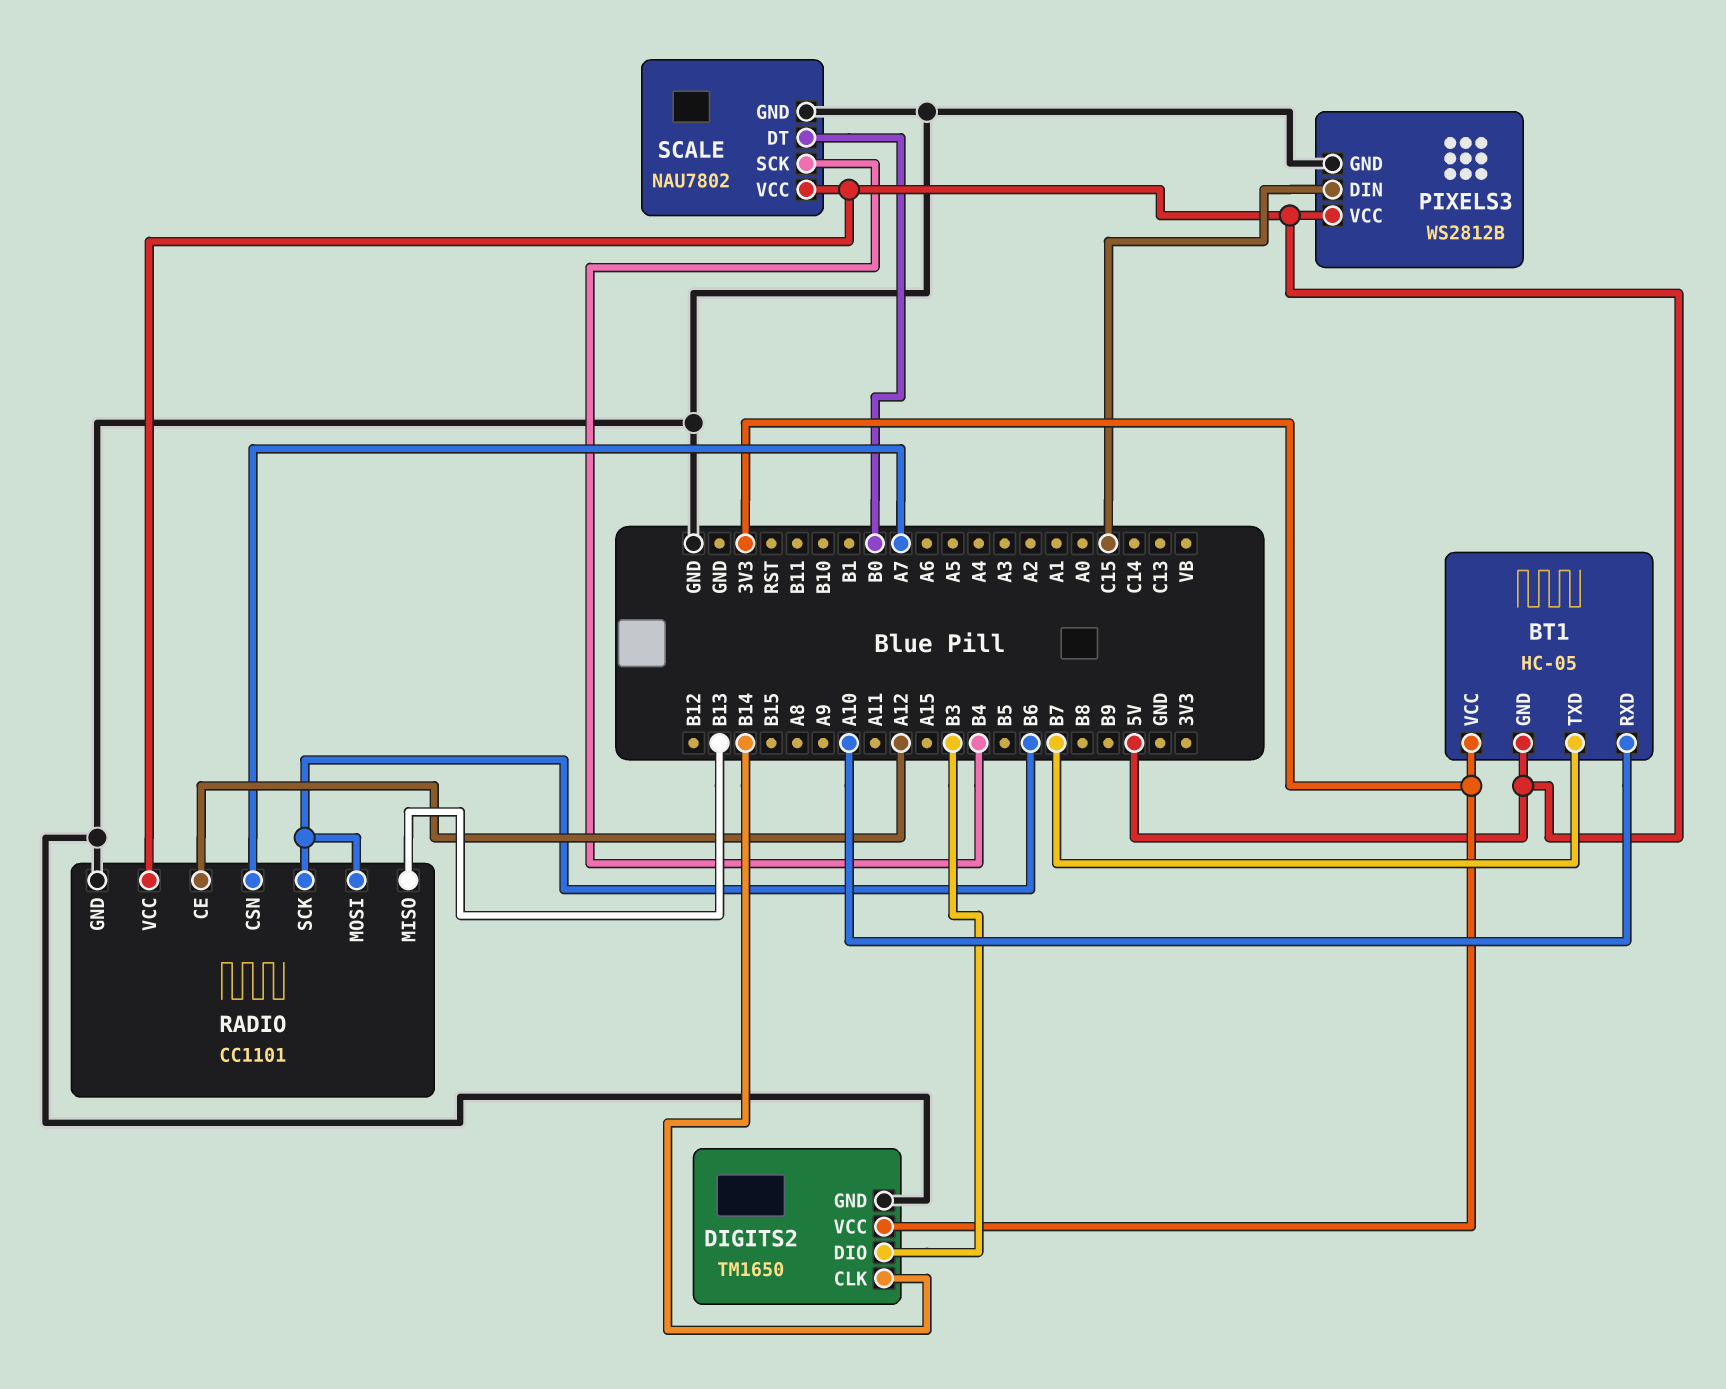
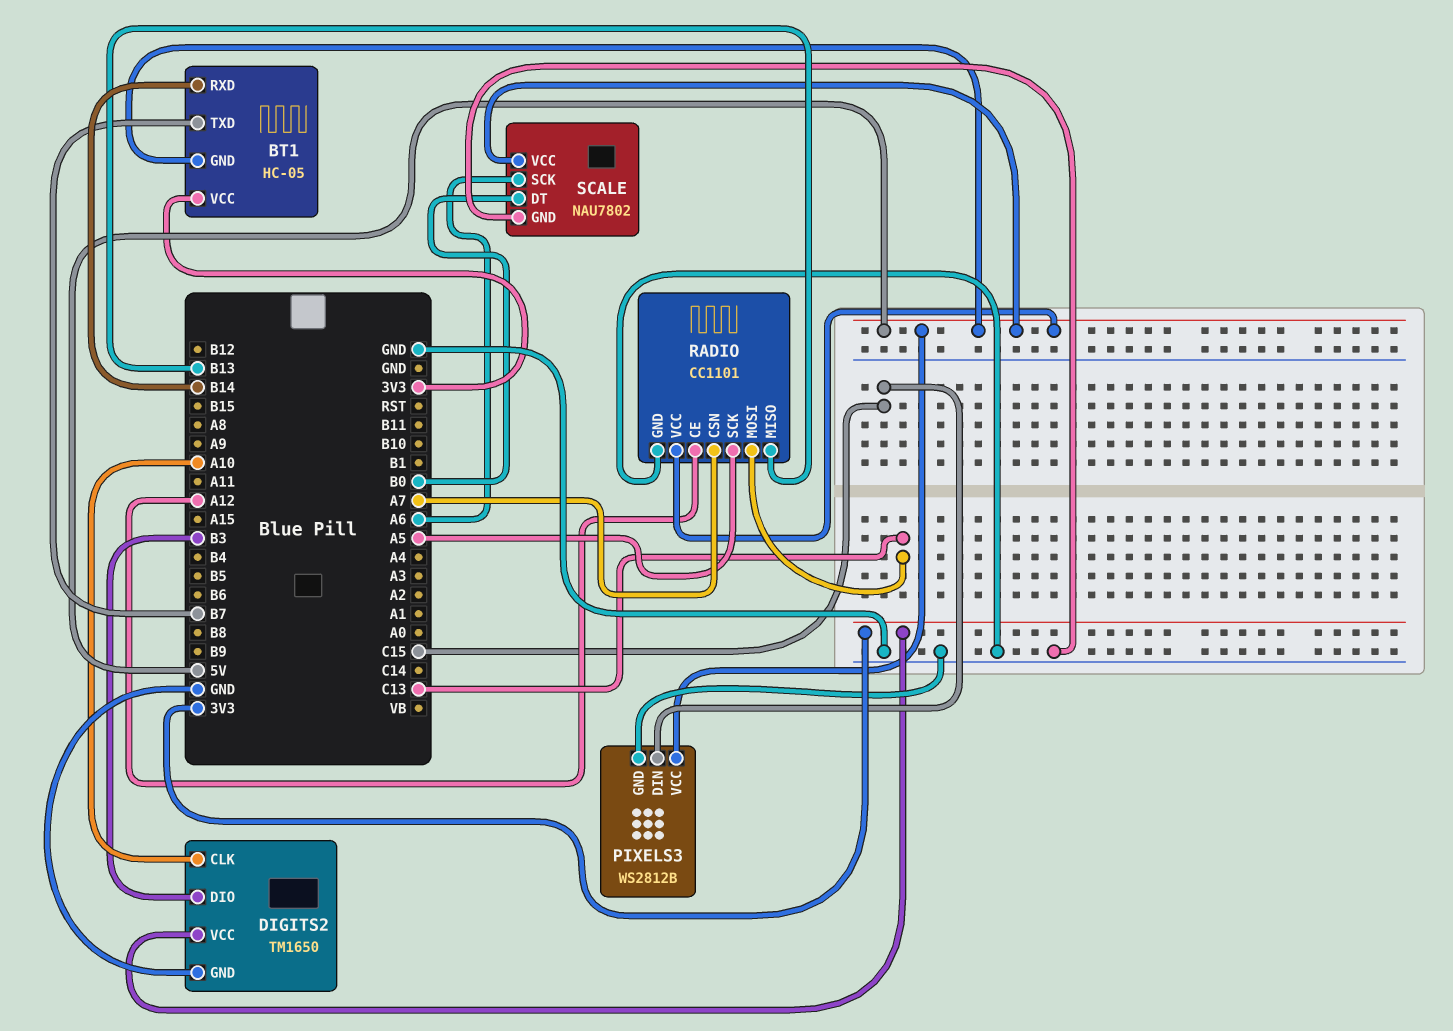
BT1 pin RXD: A10 -> B14
DIGITS2 pin CLK: B14 -> A10
RADIO pin MOSI: B6 -> C13
RADIO pin SCK: B6 -> A5
SCALE pin SCK: B4 -> A6

